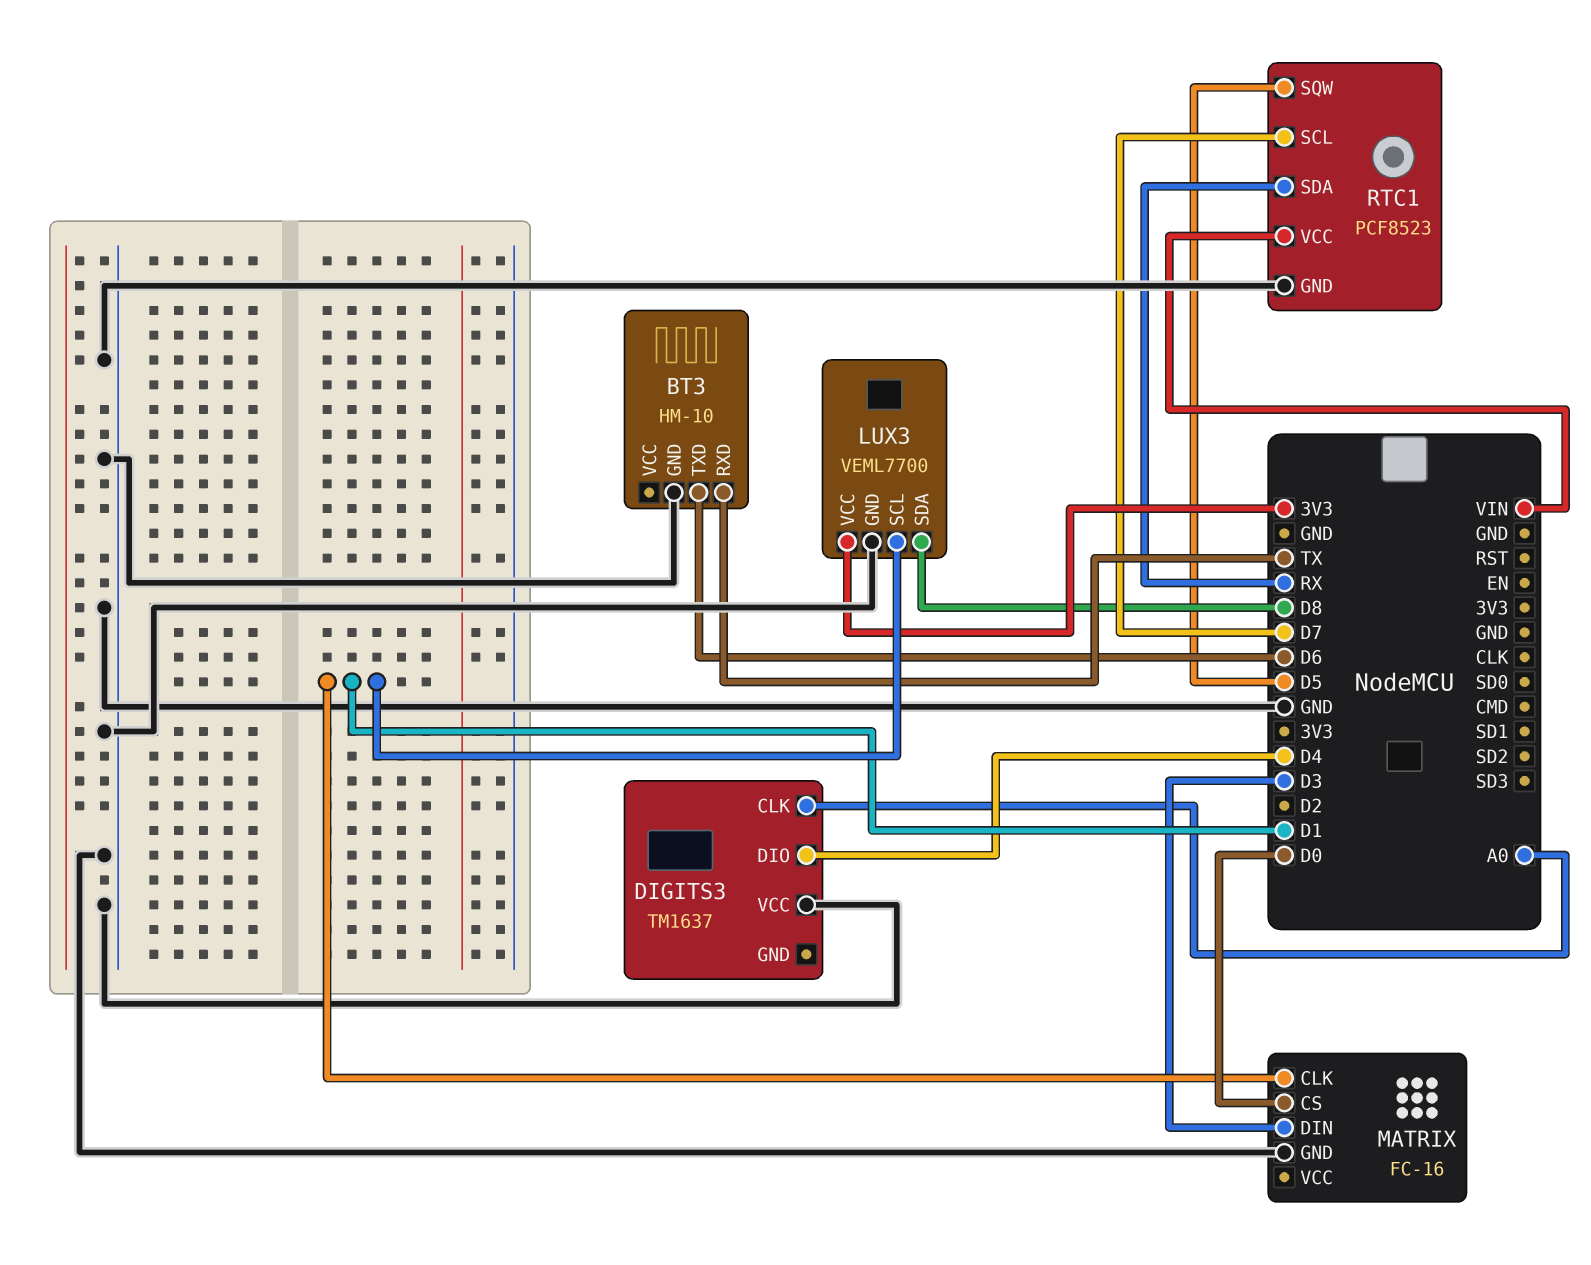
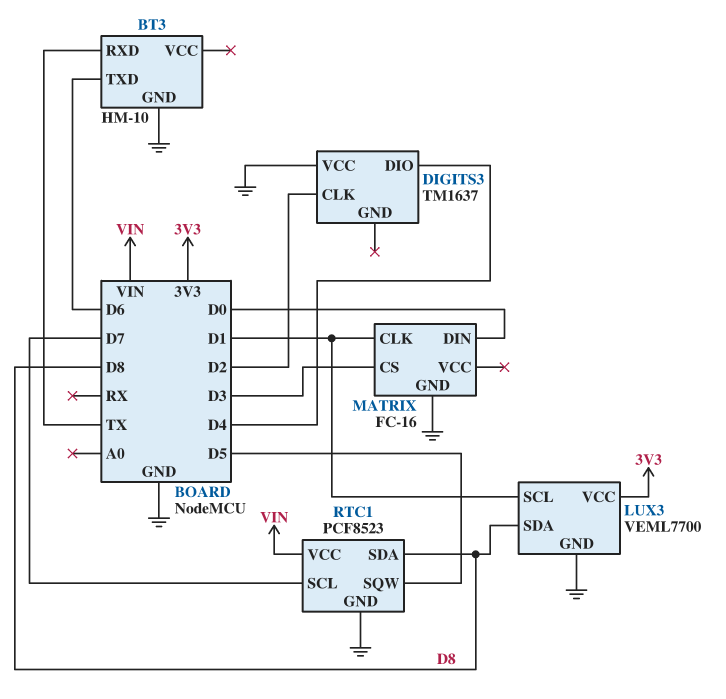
DIGITS3 pin CLK: A0 -> D2
MATRIX pin CS: D0 -> D3
MATRIX pin DIN: D3 -> D0
RTC1 pin SDA: RX -> D8

